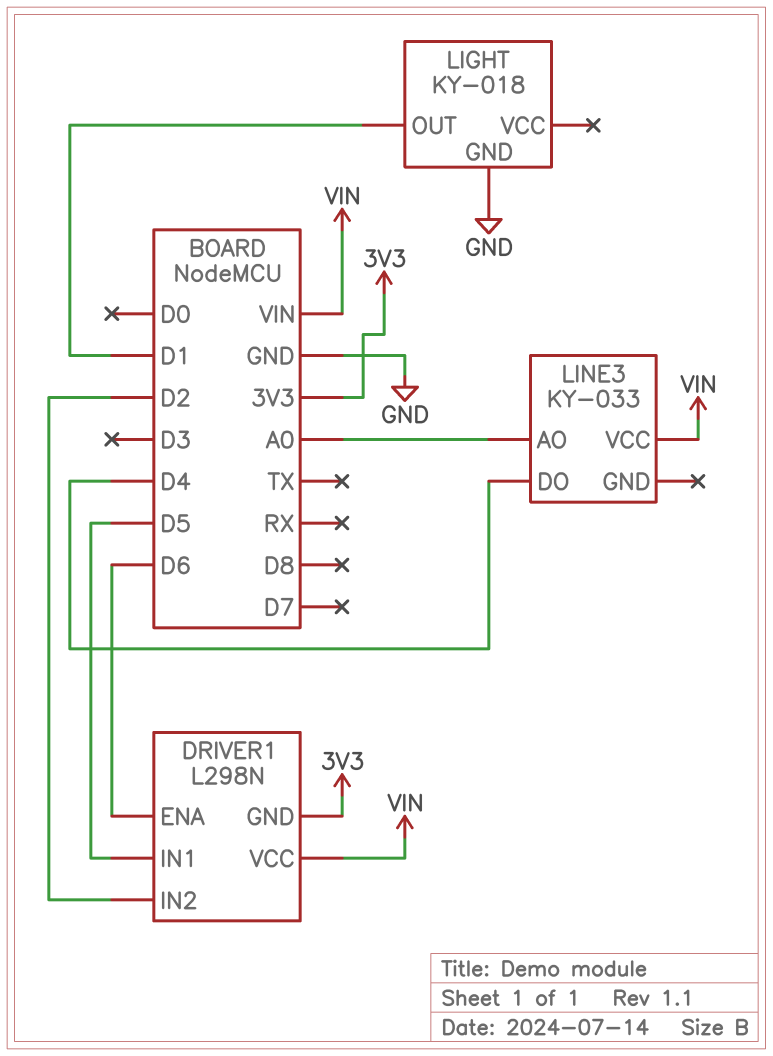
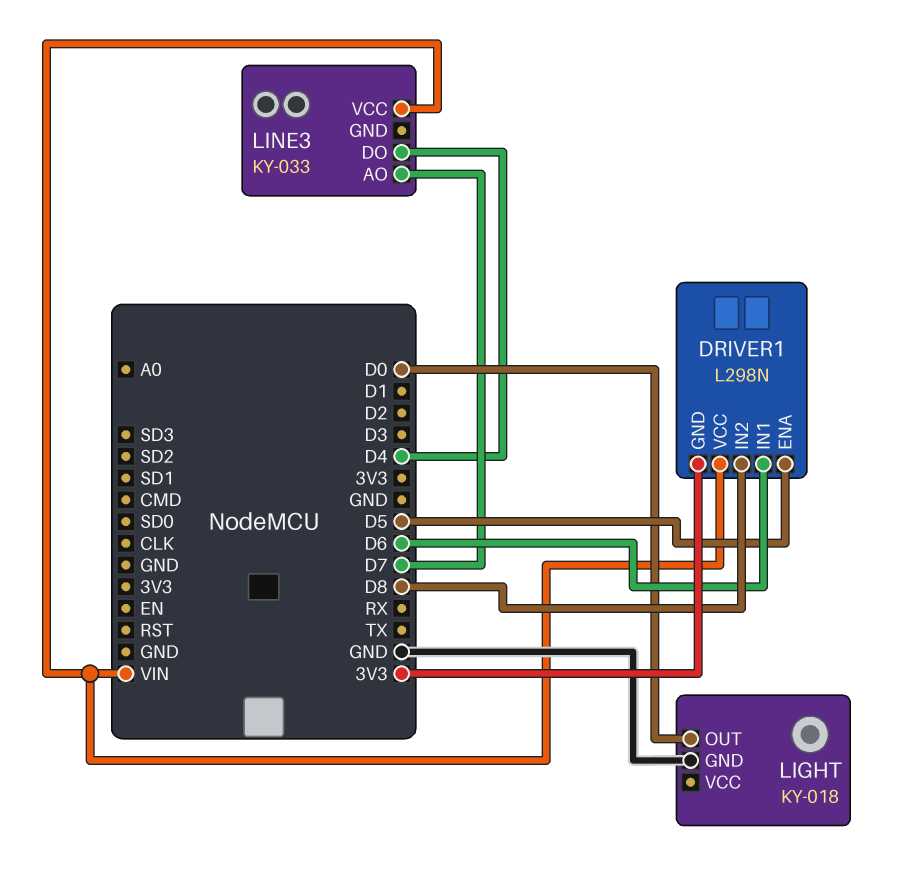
DRIVER1 pin ENA: D6 -> D5
DRIVER1 pin IN1: D5 -> D6
DRIVER1 pin IN2: D2 -> D8
LIGHT pin OUT: D1 -> D0
LINE3 pin AO: A0 -> D7

